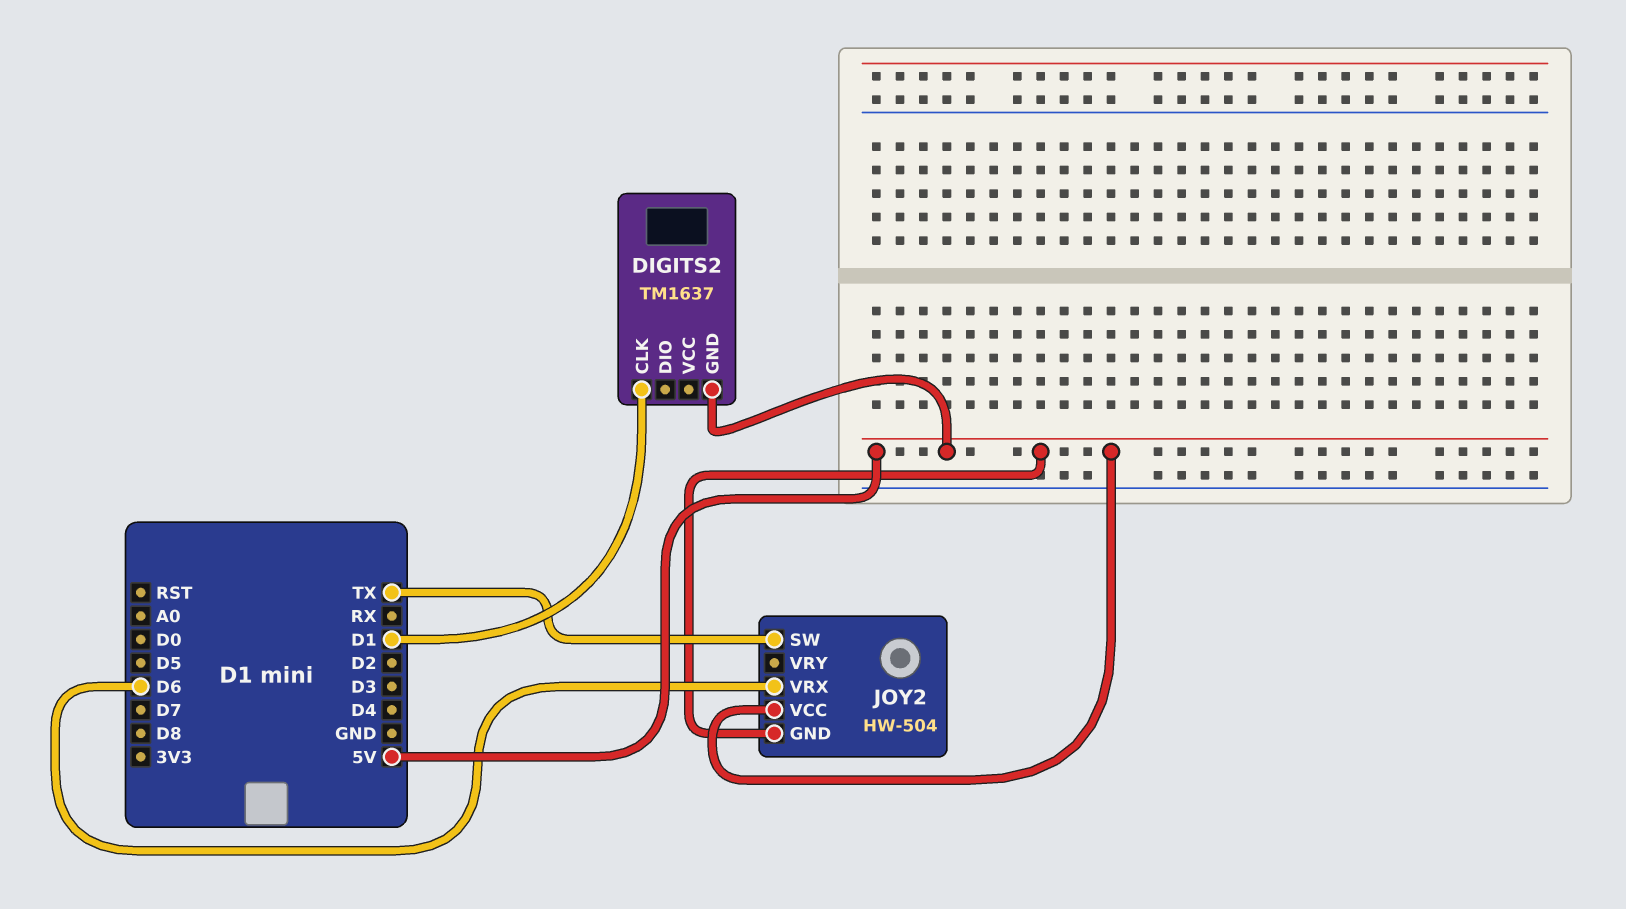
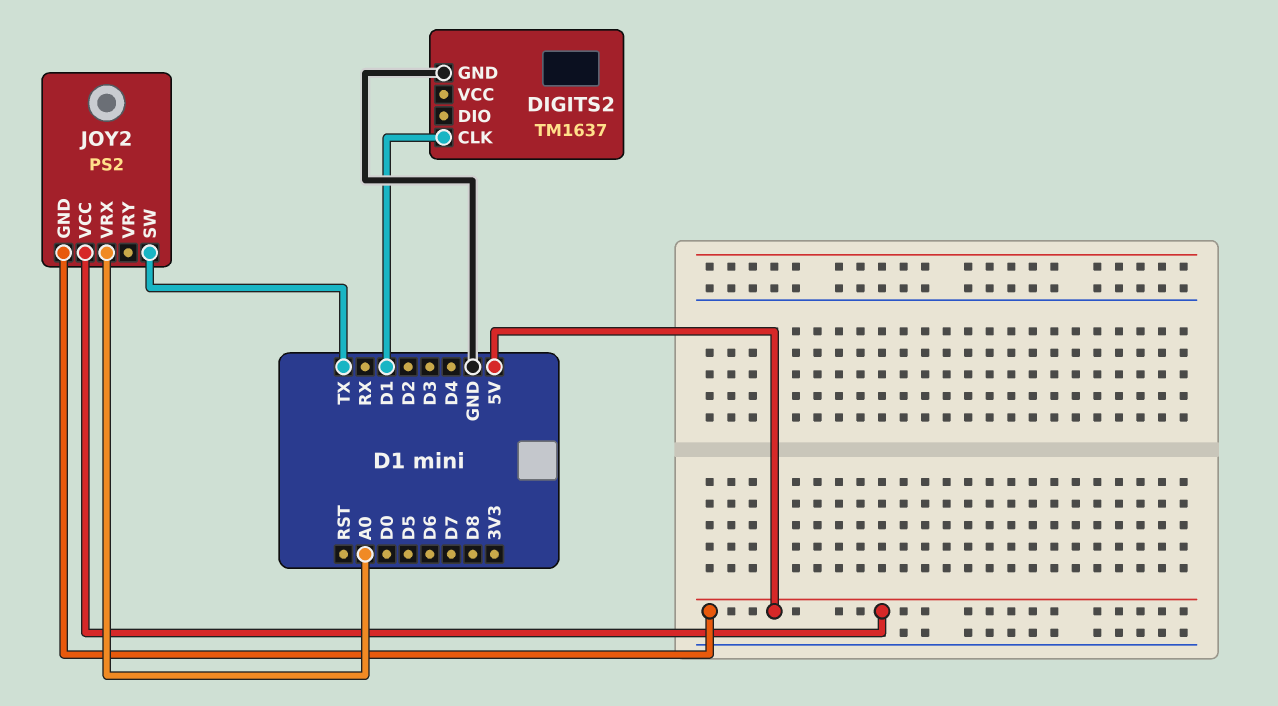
DIGITS2 pin GND: 5V -> GND
JOY2: HW-504 -> PS2
JOY2 pin VRX: D6 -> A0

